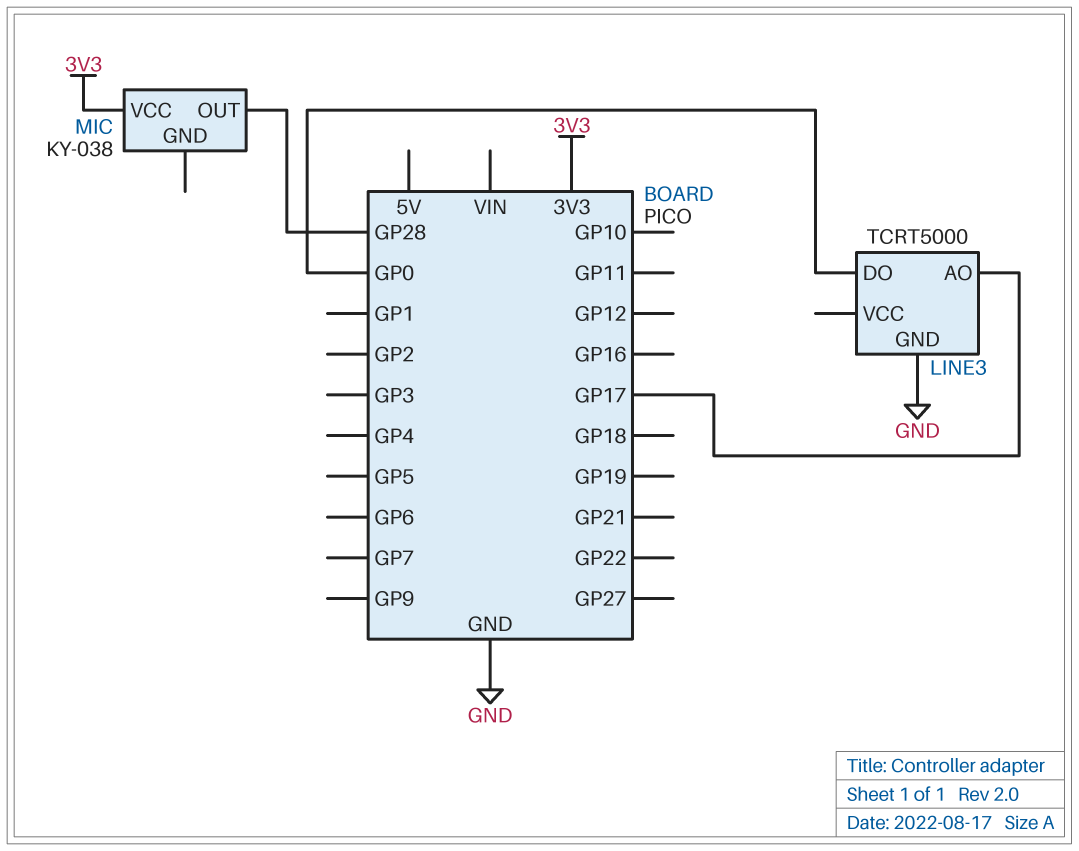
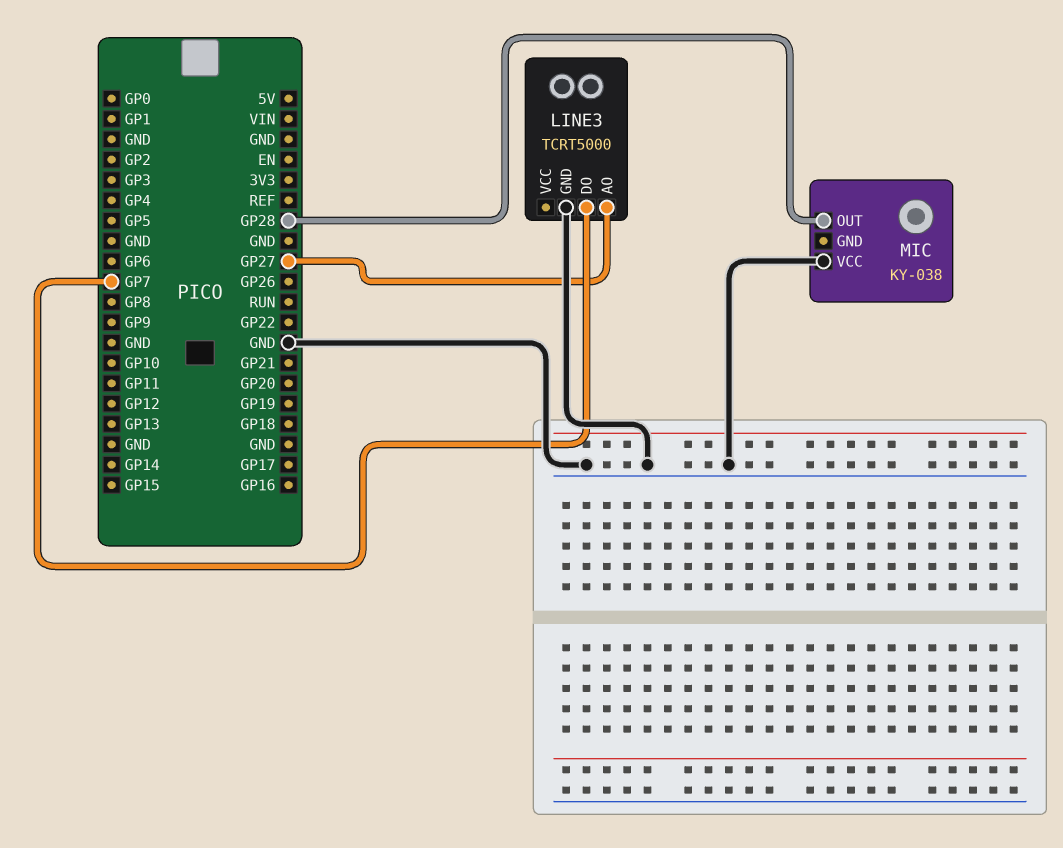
LINE3 pin AO: GP17 -> GP27
LINE3 pin DO: GP0 -> GP7
MIC pin VCC: 3V3 -> GND

